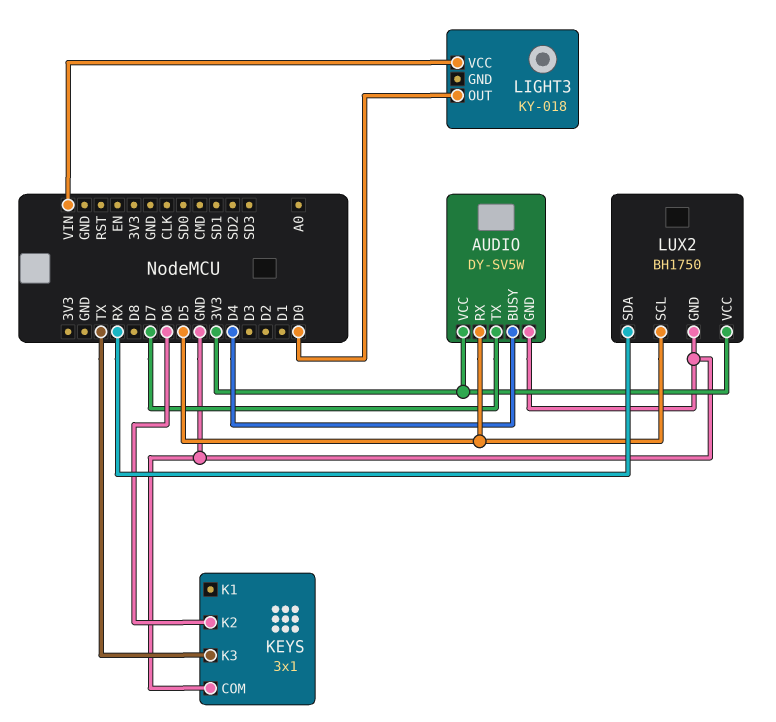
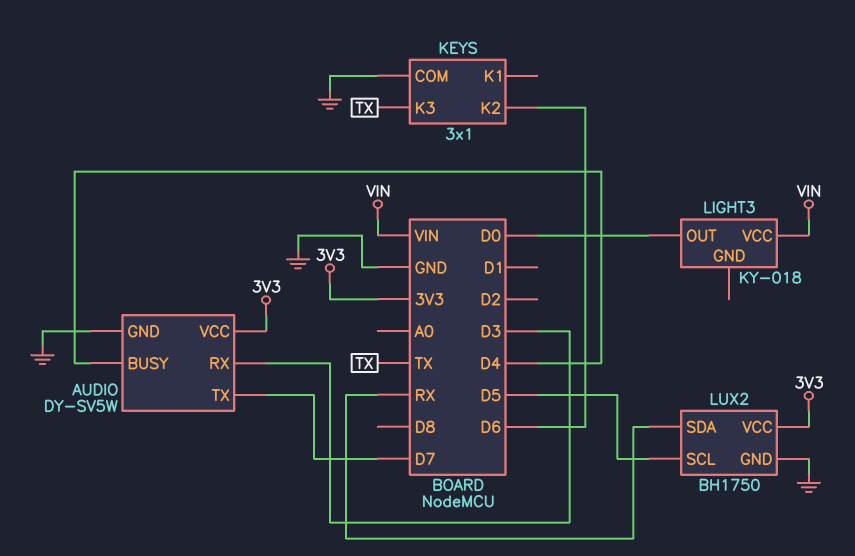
AUDIO pin RX: D5 -> D3

